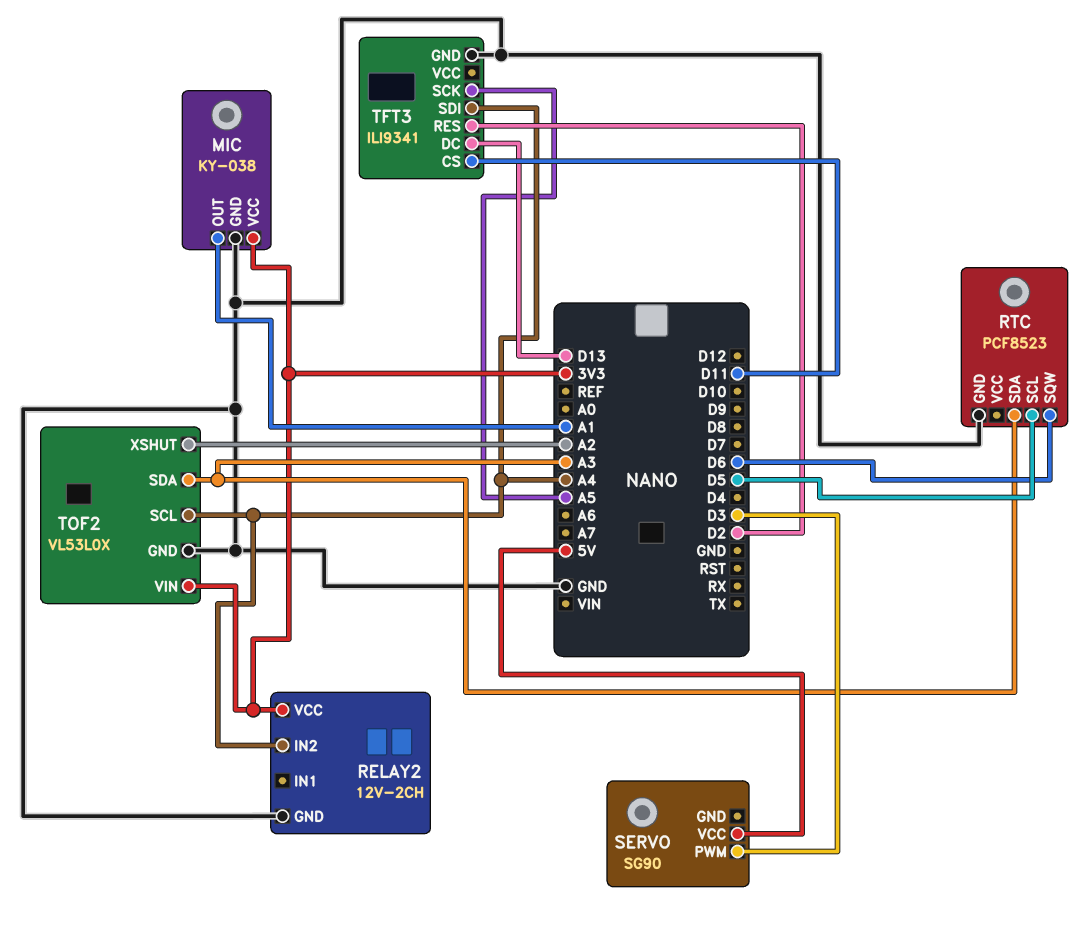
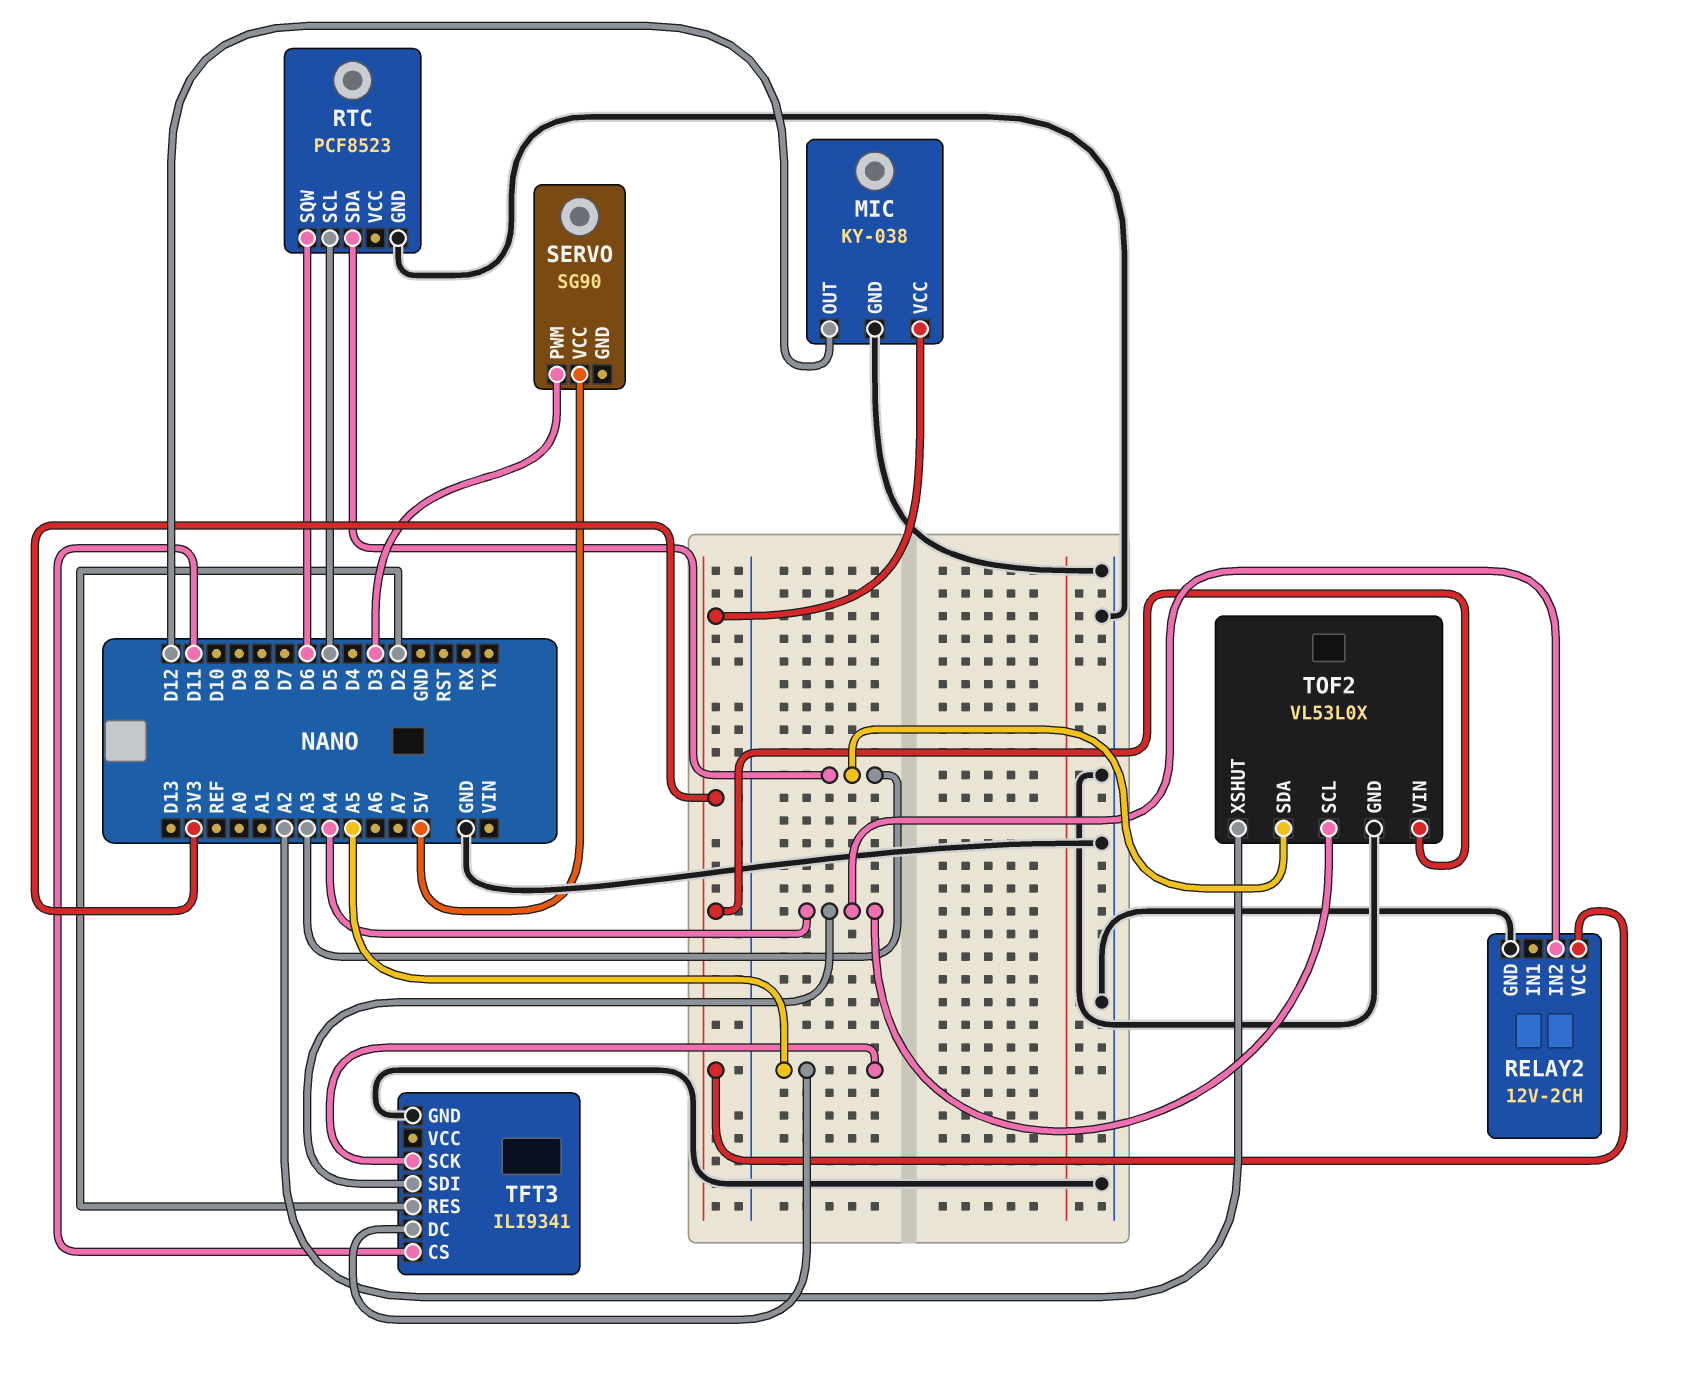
MIC pin OUT: A1 -> D12
TFT3 pin DC: D13 -> A5

